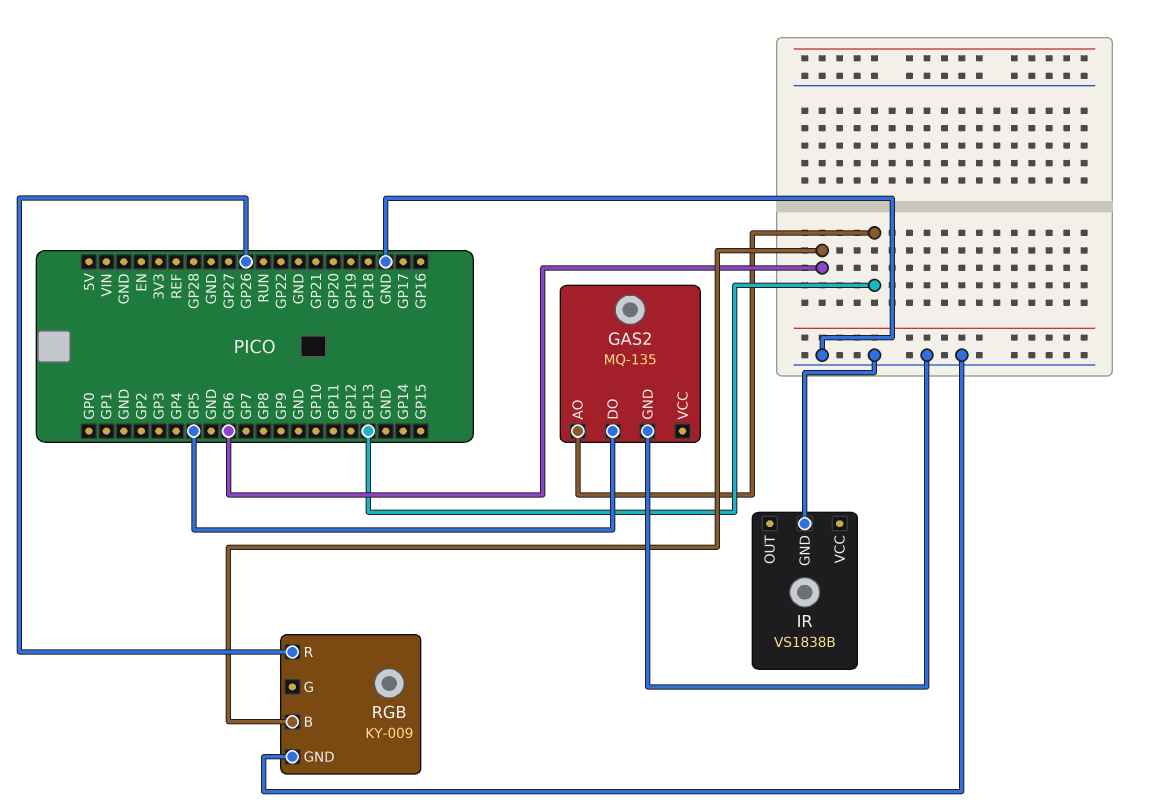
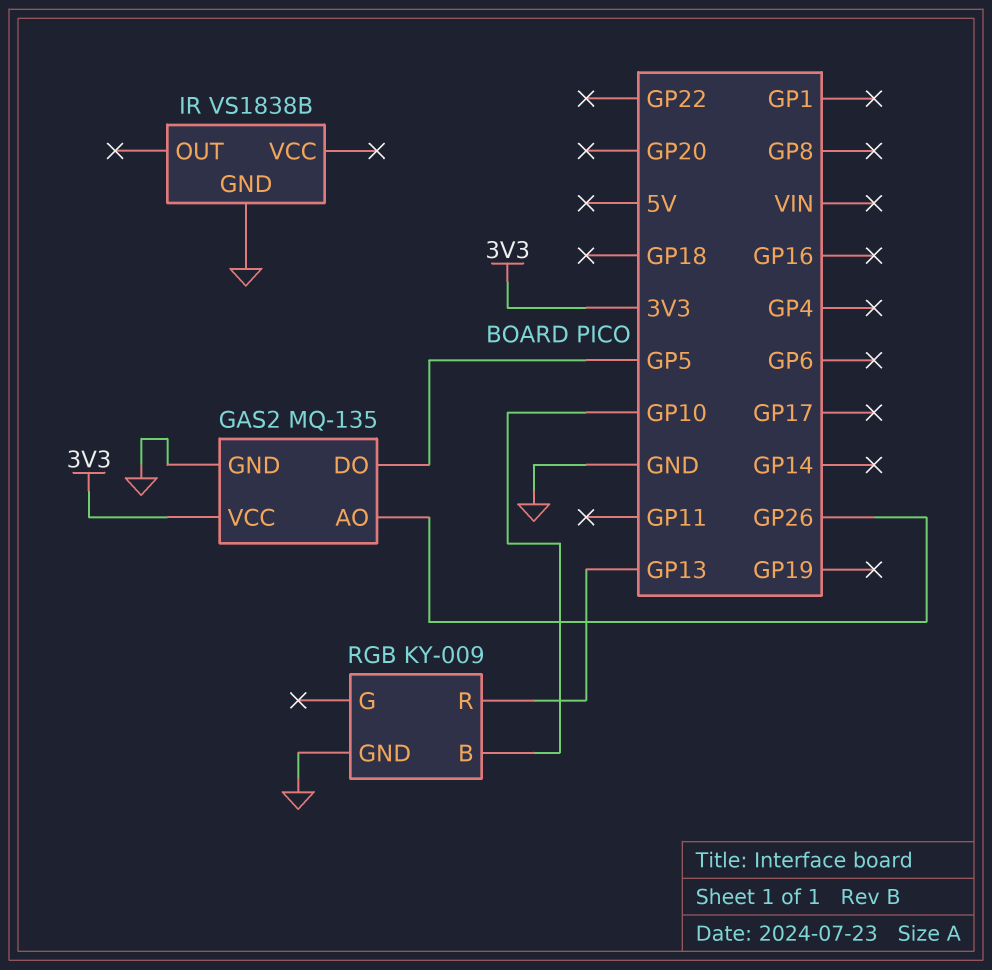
GAS2 pin AO: GP13 -> GP26
GAS2 pin VCC: none -> 3V3
RGB pin B: GP6 -> GP10
RGB pin R: GP26 -> GP13

